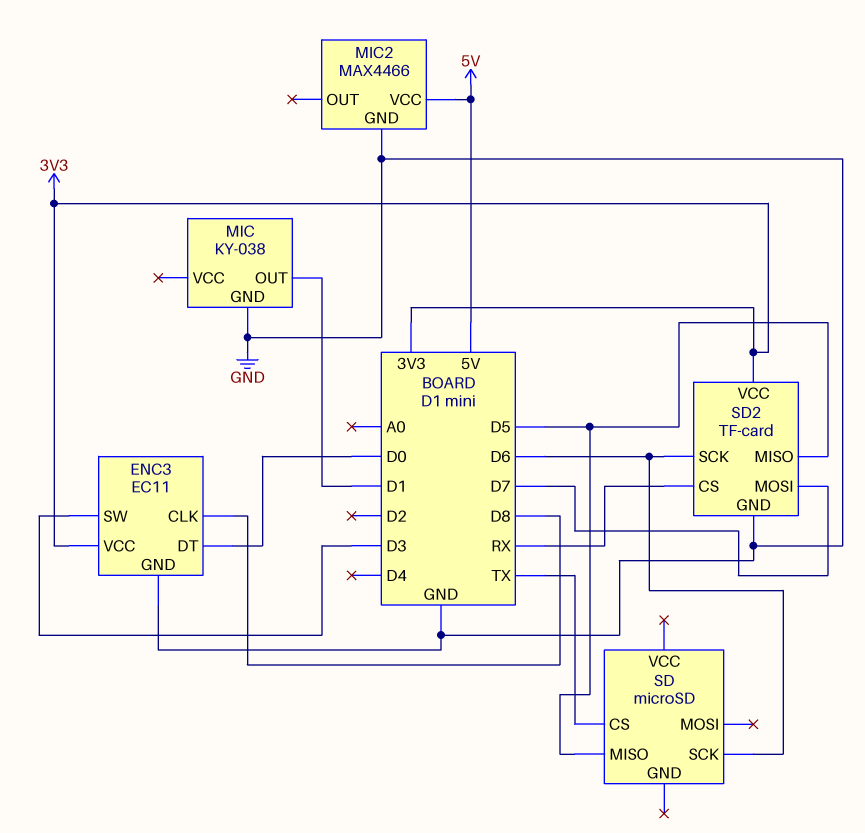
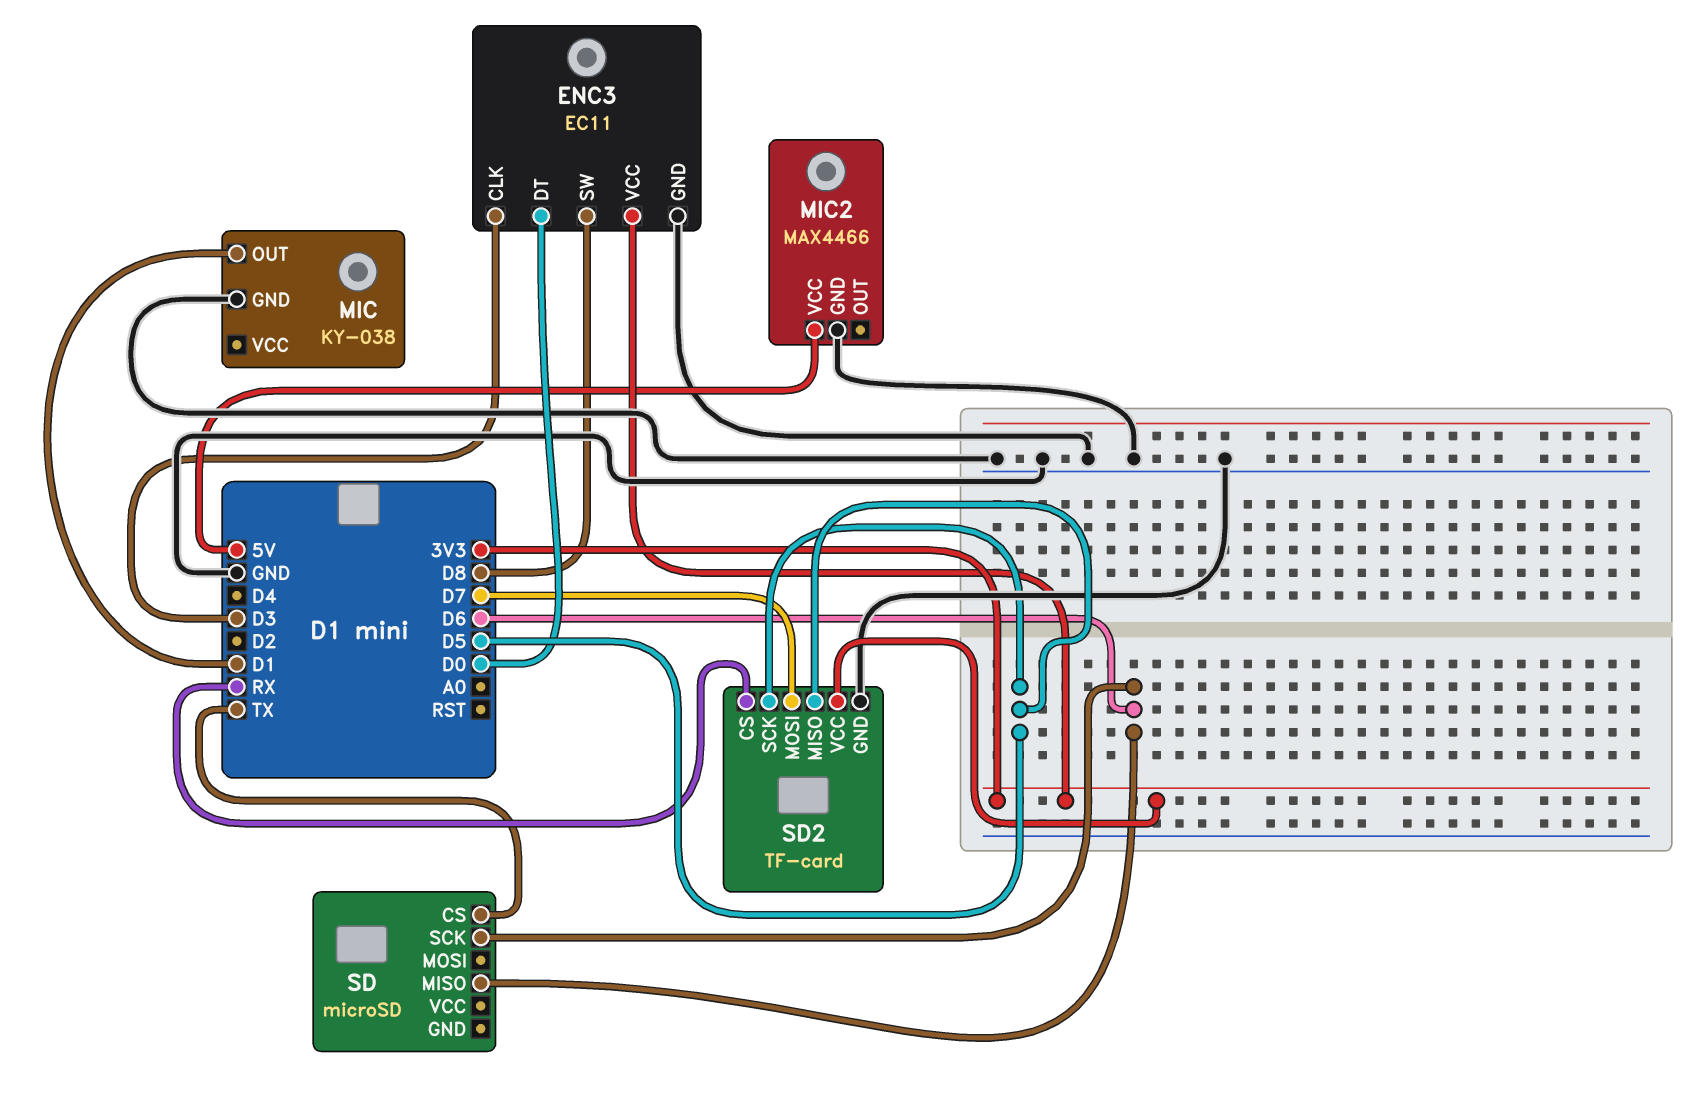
ENC3 pin CLK: D8 -> D3
ENC3 pin SW: D3 -> D8
SD pin MISO: D5 -> D6
SD2 pin SCK: D6 -> D5

